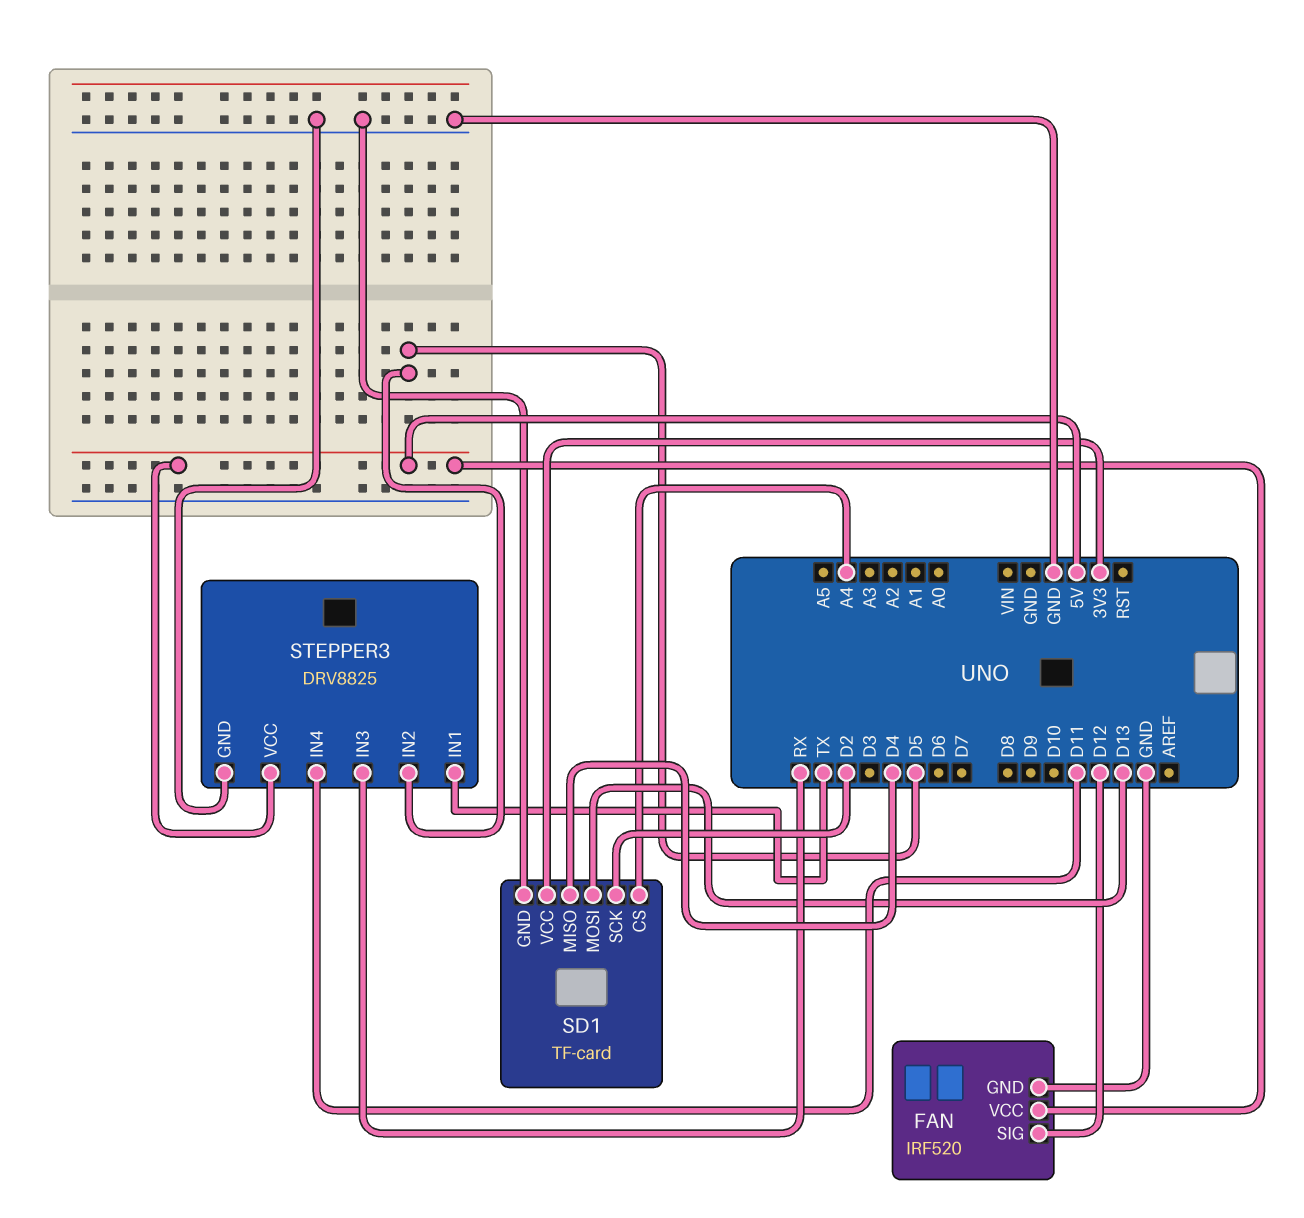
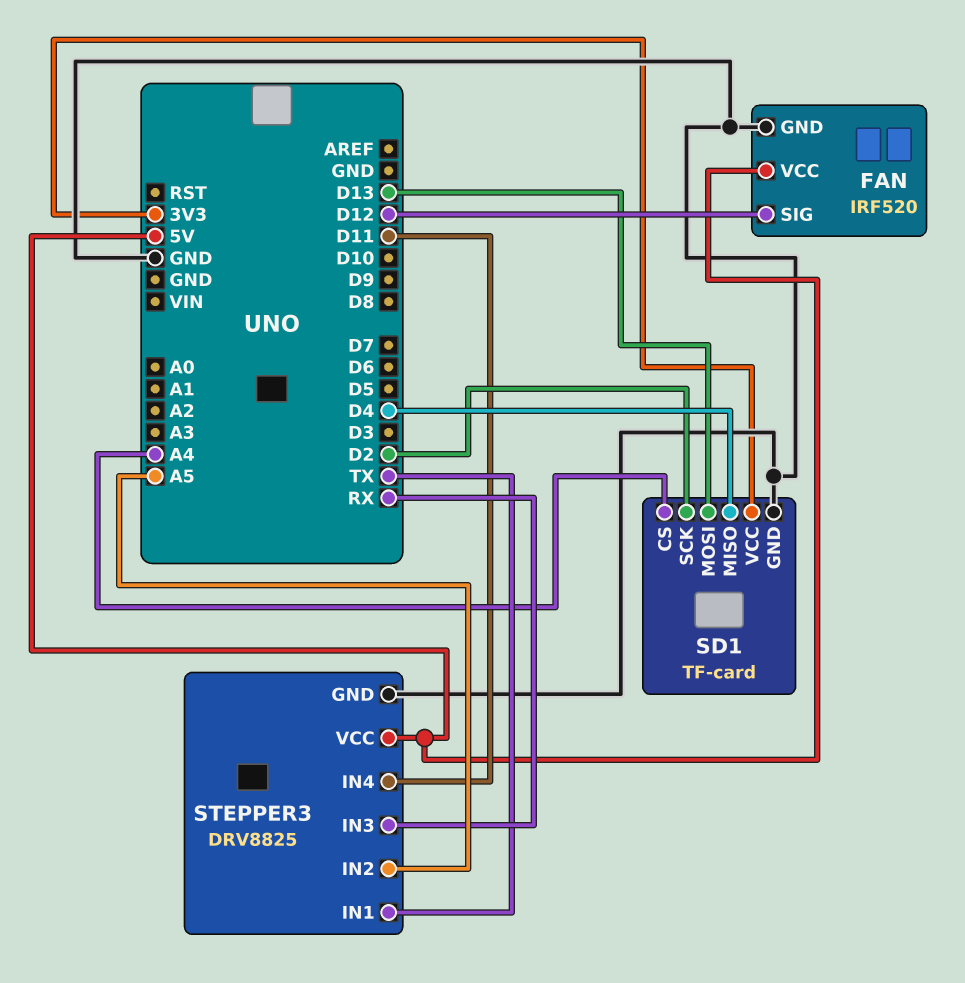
STEPPER3 pin IN2: D5 -> A5

